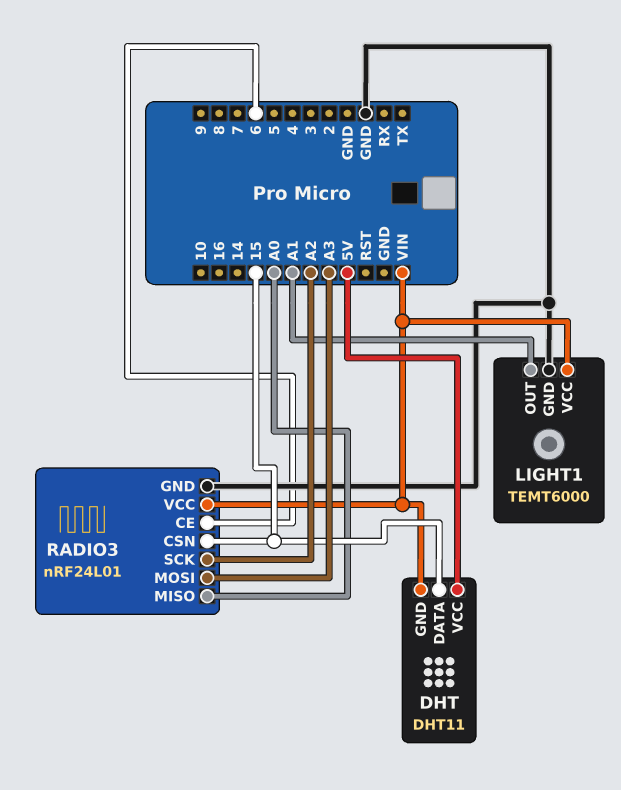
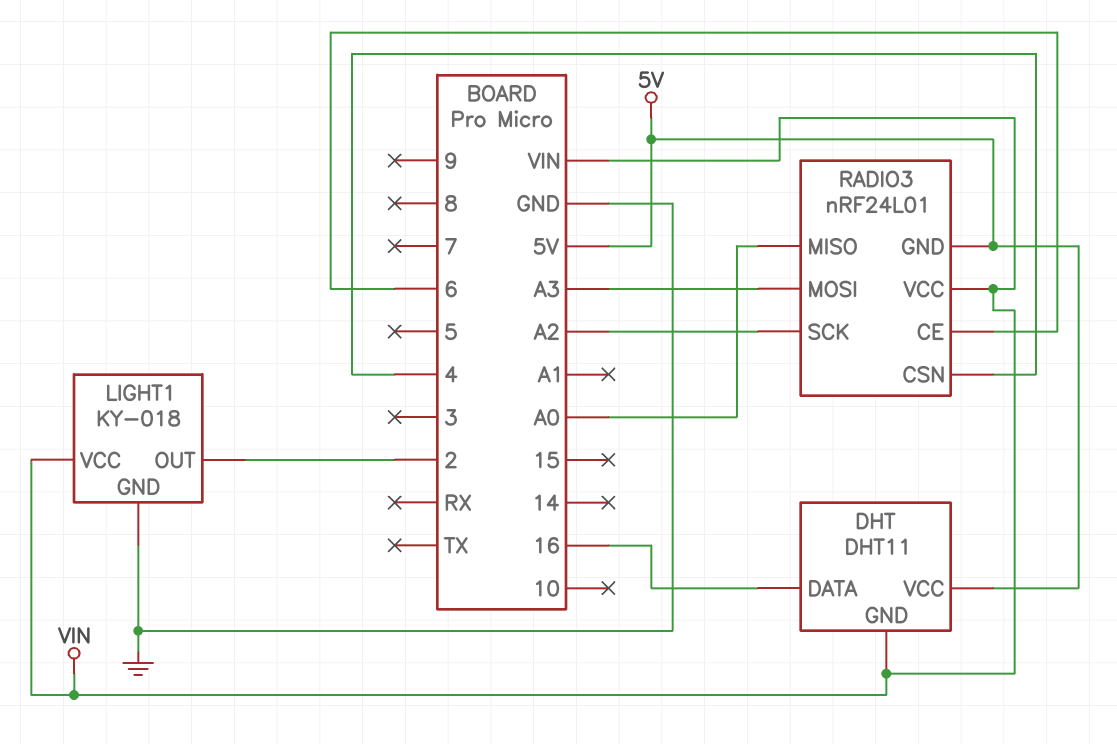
DHT pin DATA: 15 -> 16
LIGHT1: TEMT6000 -> KY-018
LIGHT1 pin OUT: A1 -> 2
RADIO3 pin CSN: 15 -> 4
RADIO3 pin GND: GND -> 5V

